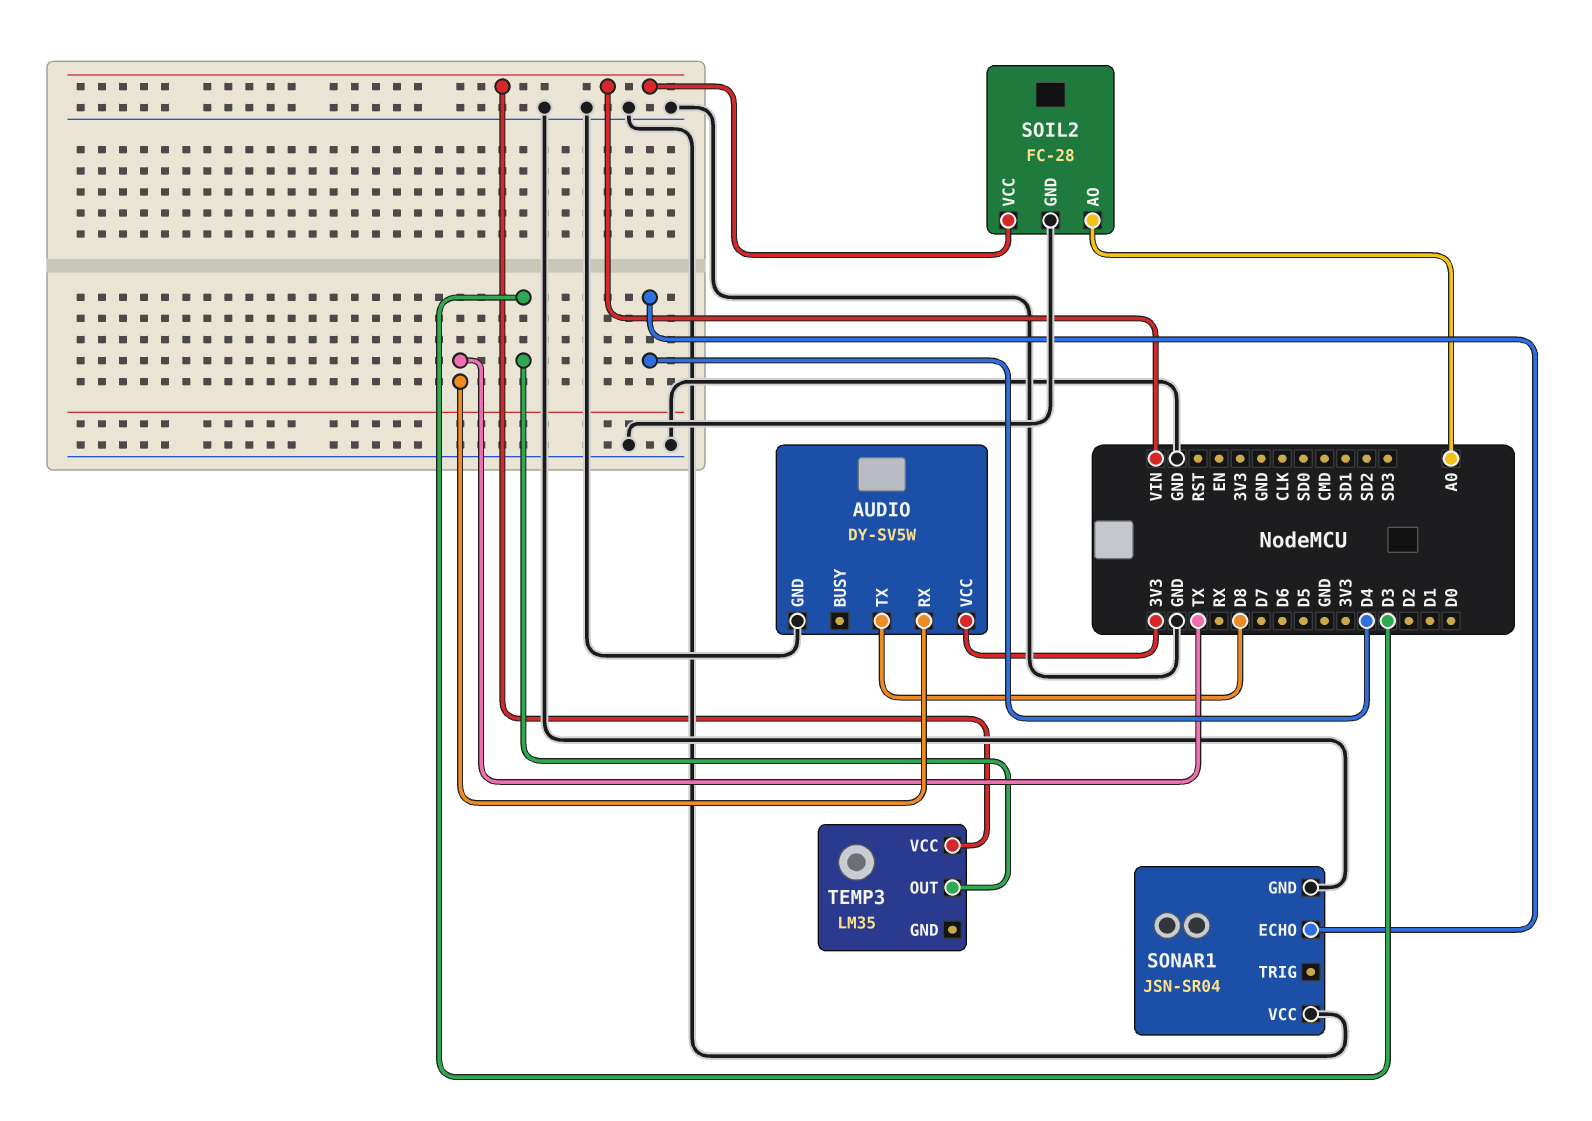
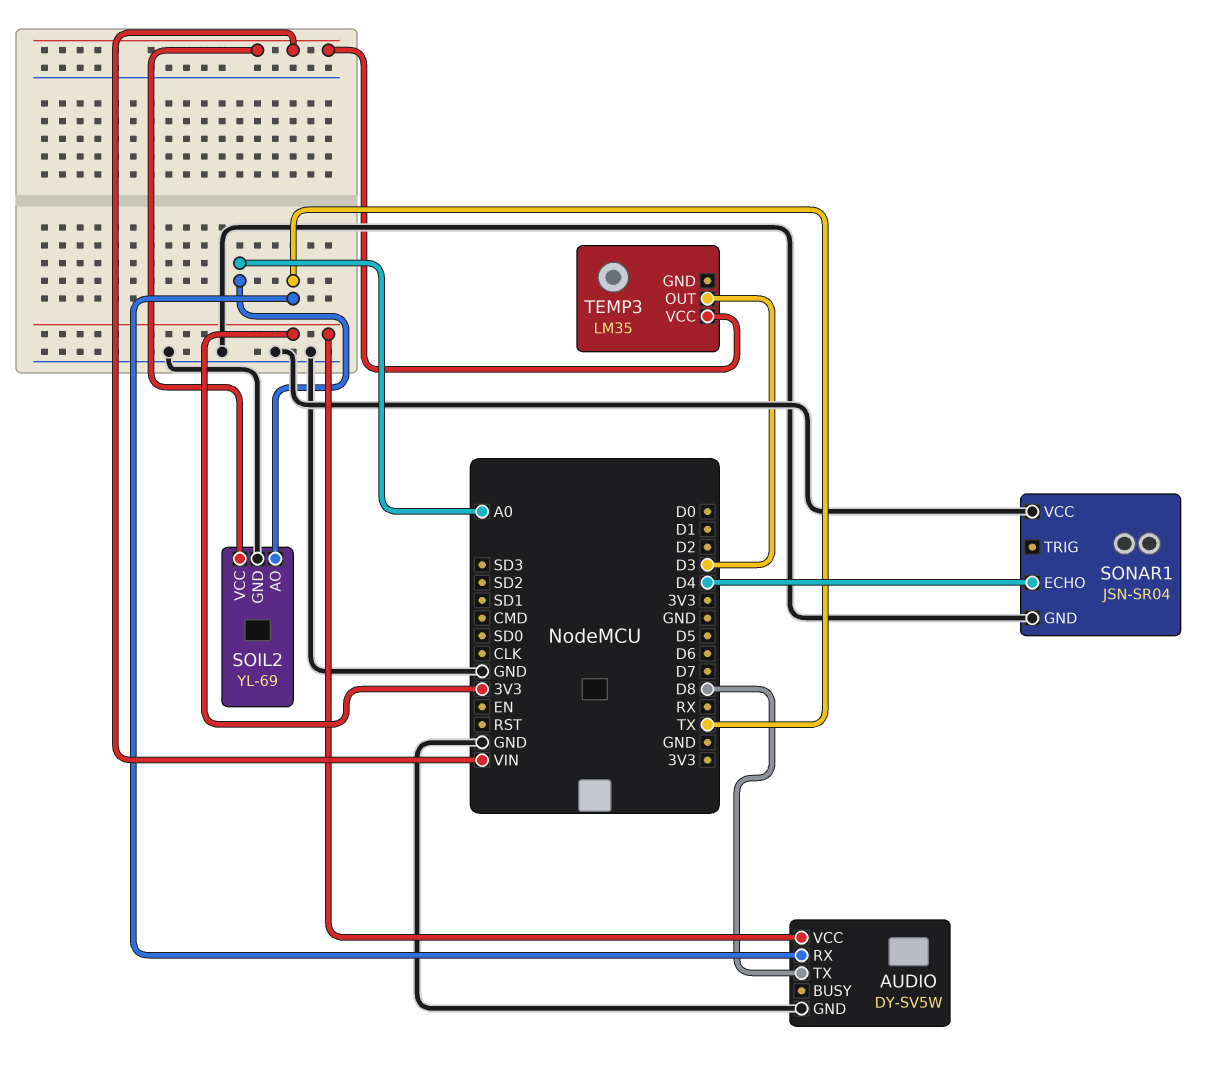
SOIL2: FC-28 -> YL-69

